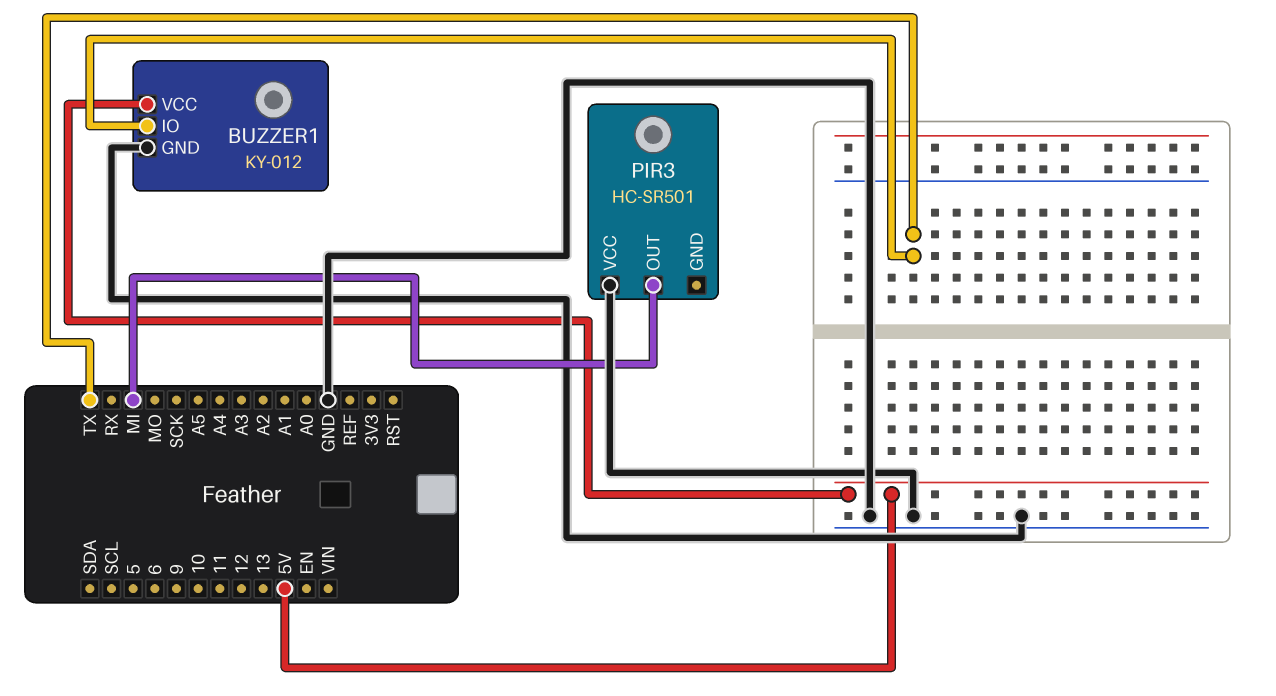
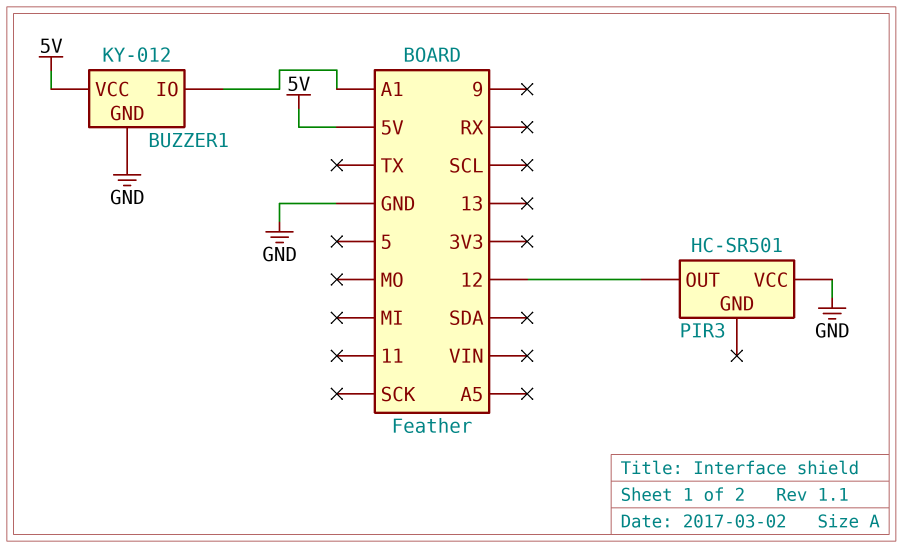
BUZZER1 pin IO: TX -> A1
PIR3 pin OUT: MI -> 12

